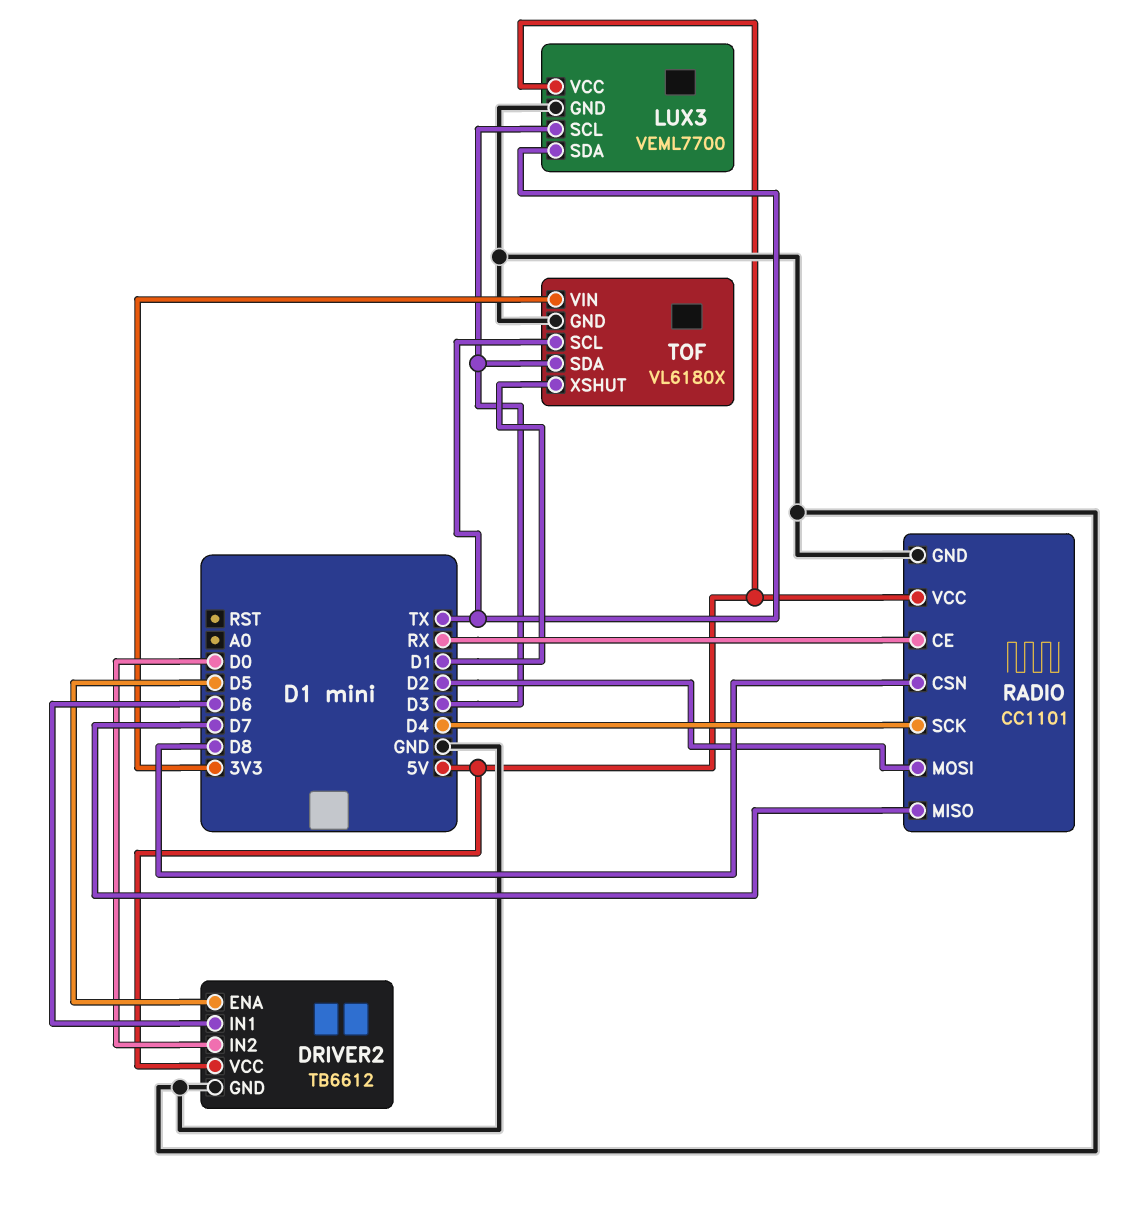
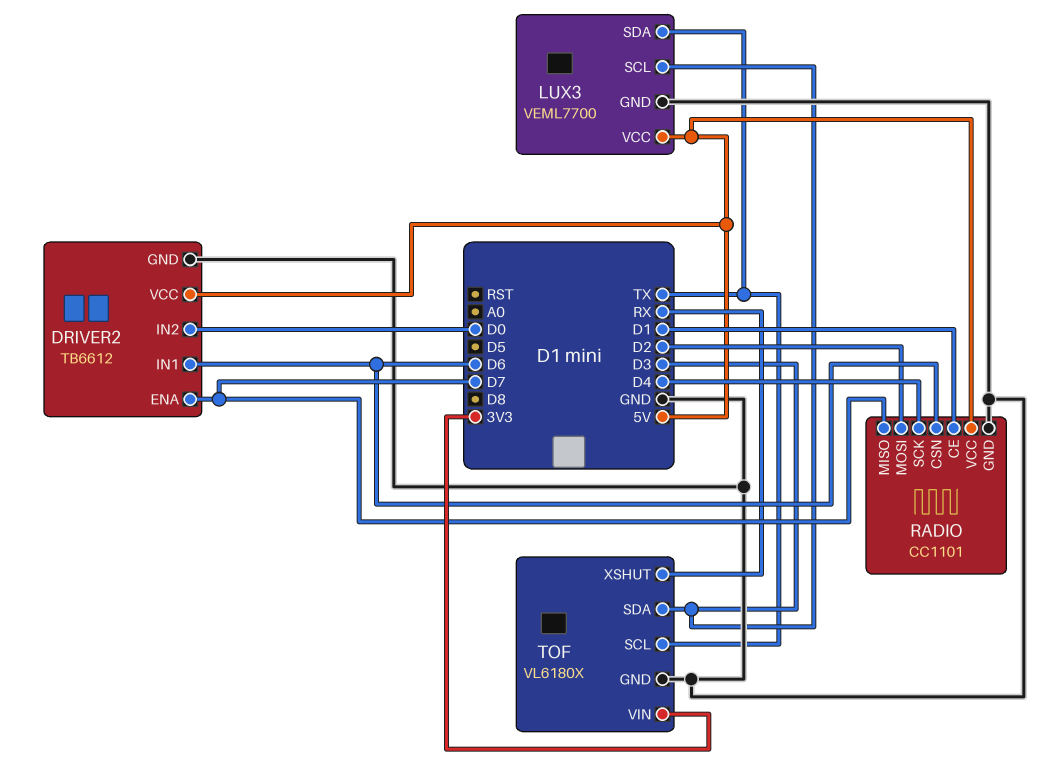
DRIVER2 pin ENA: D5 -> D7
RADIO pin CE: RX -> D1
RADIO pin CSN: D8 -> D6
TOF pin XSHUT: D1 -> RX

